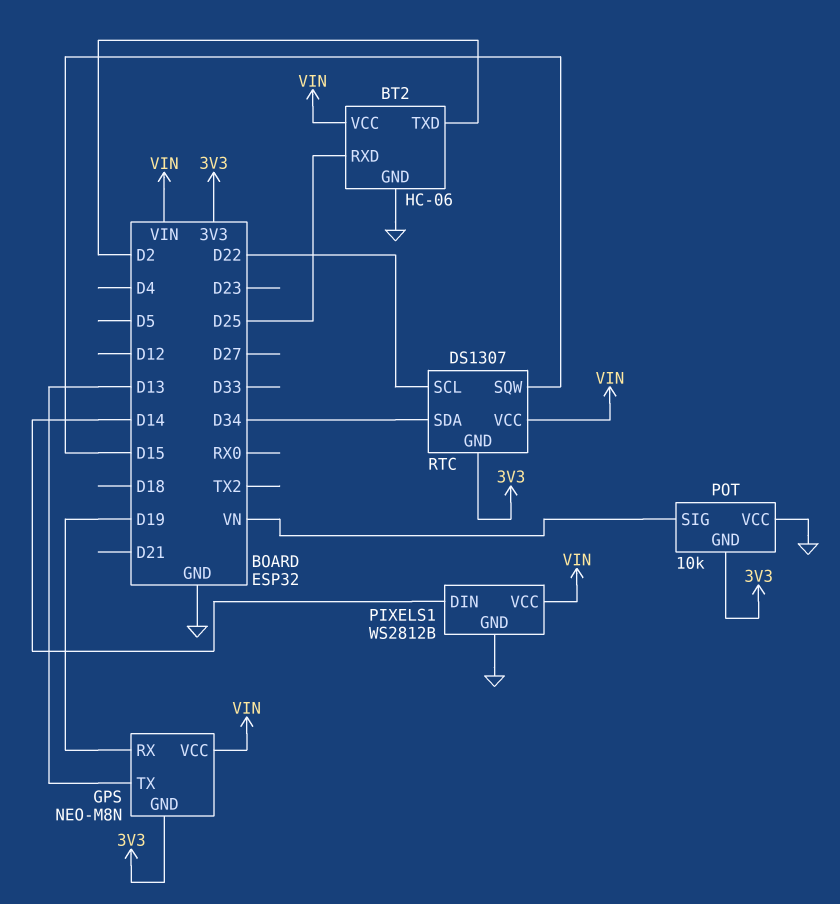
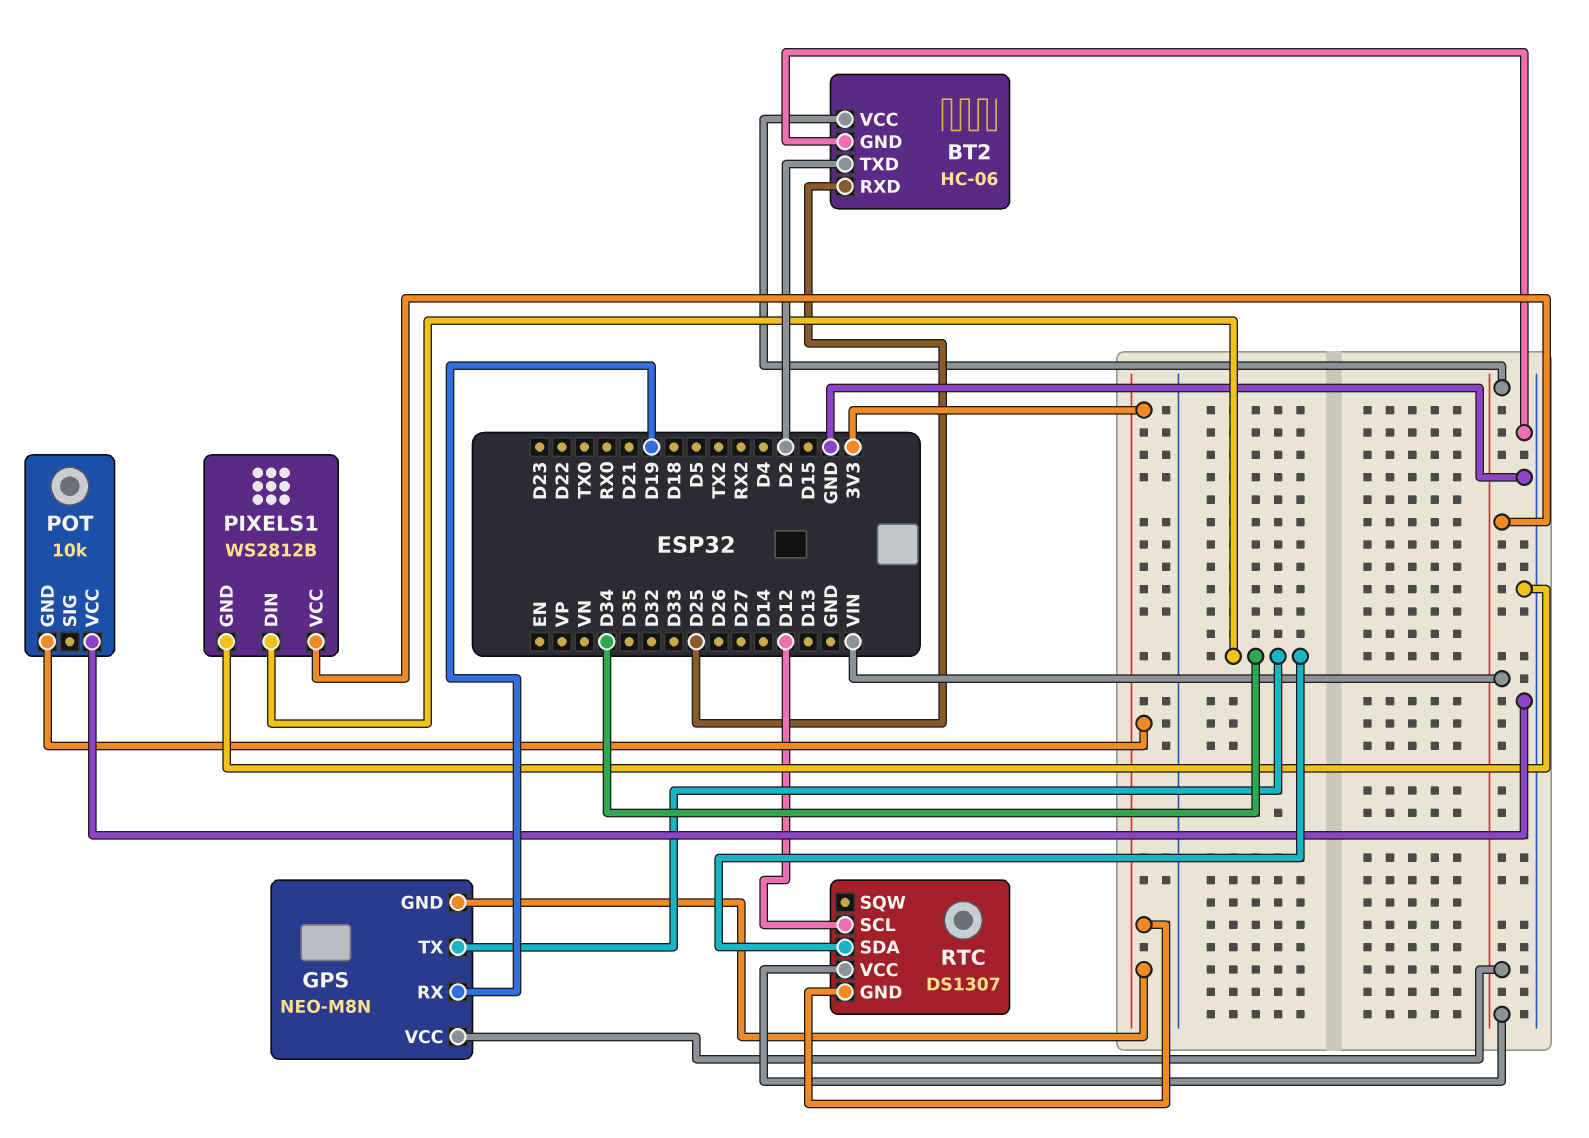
GPS pin TX: D13 -> D34
PIXELS1 pin DIN: D14 -> D34
POT pin SIG: VN -> none
RTC pin SCL: D22 -> D12
RTC pin SQW: D15 -> none

